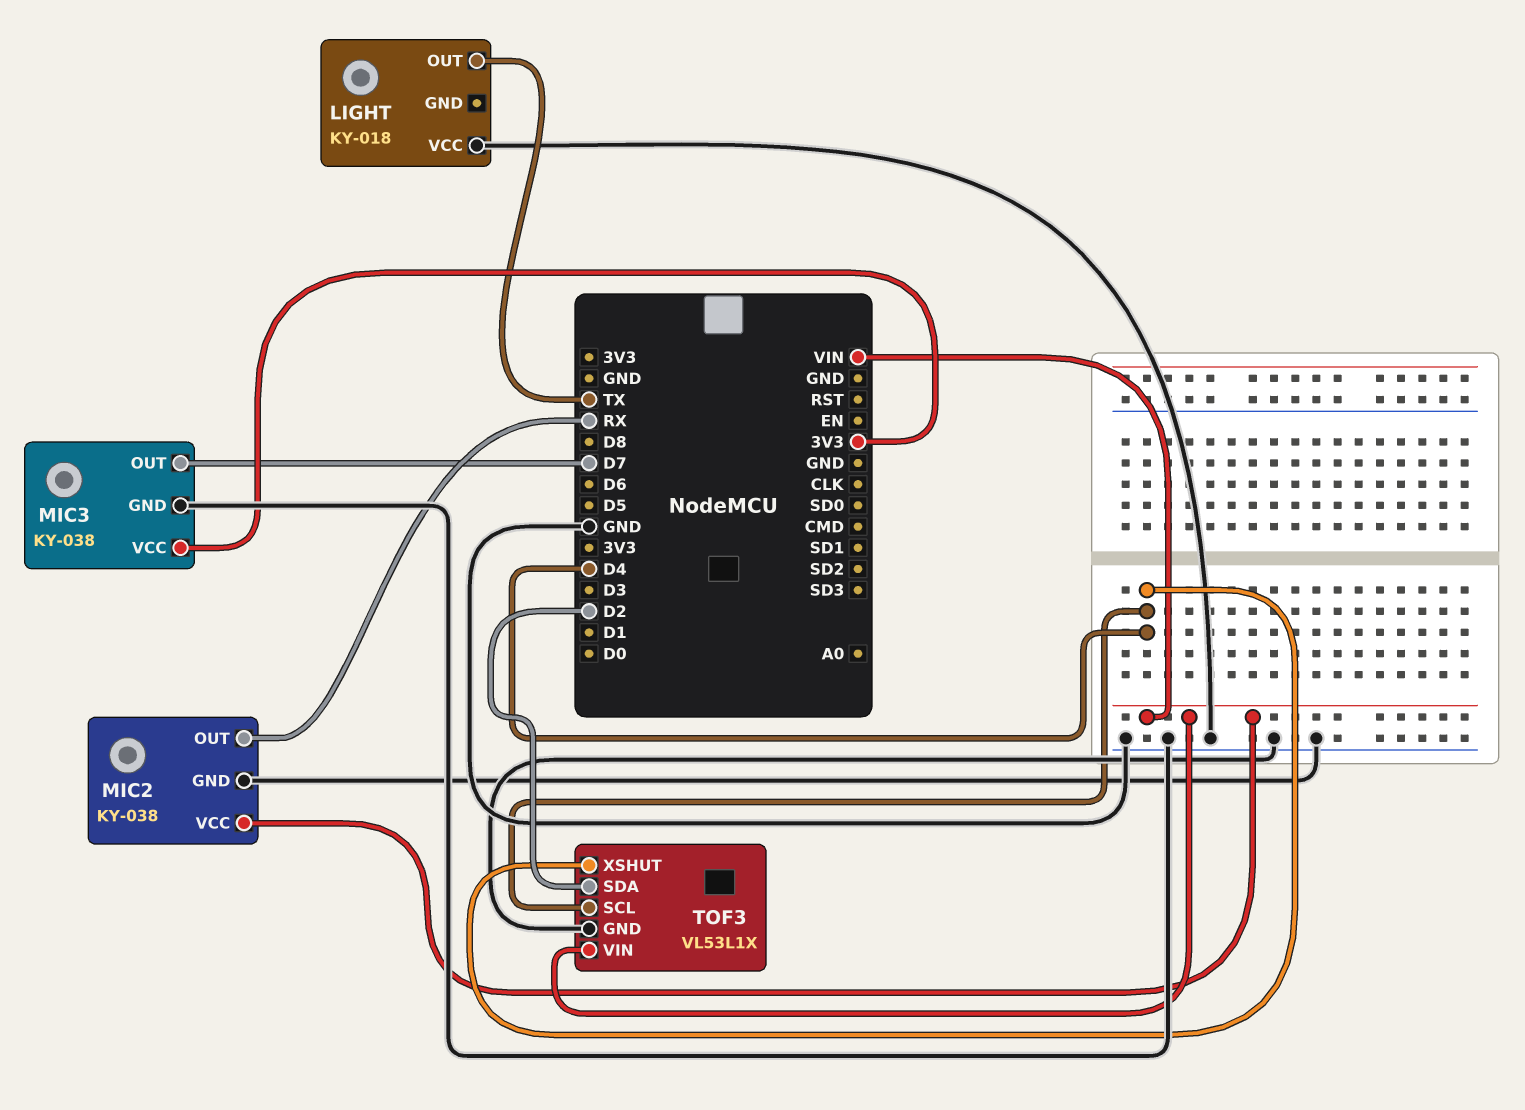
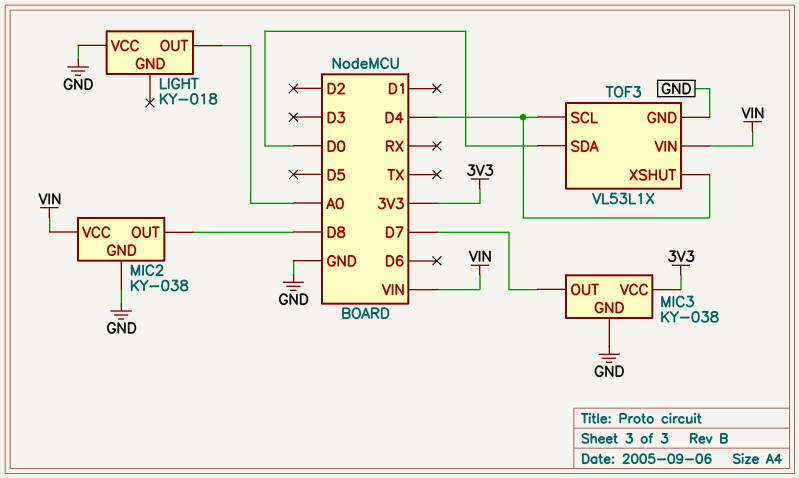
LIGHT pin OUT: TX -> A0
MIC2 pin OUT: RX -> D8
TOF3 pin SDA: D2 -> D0

